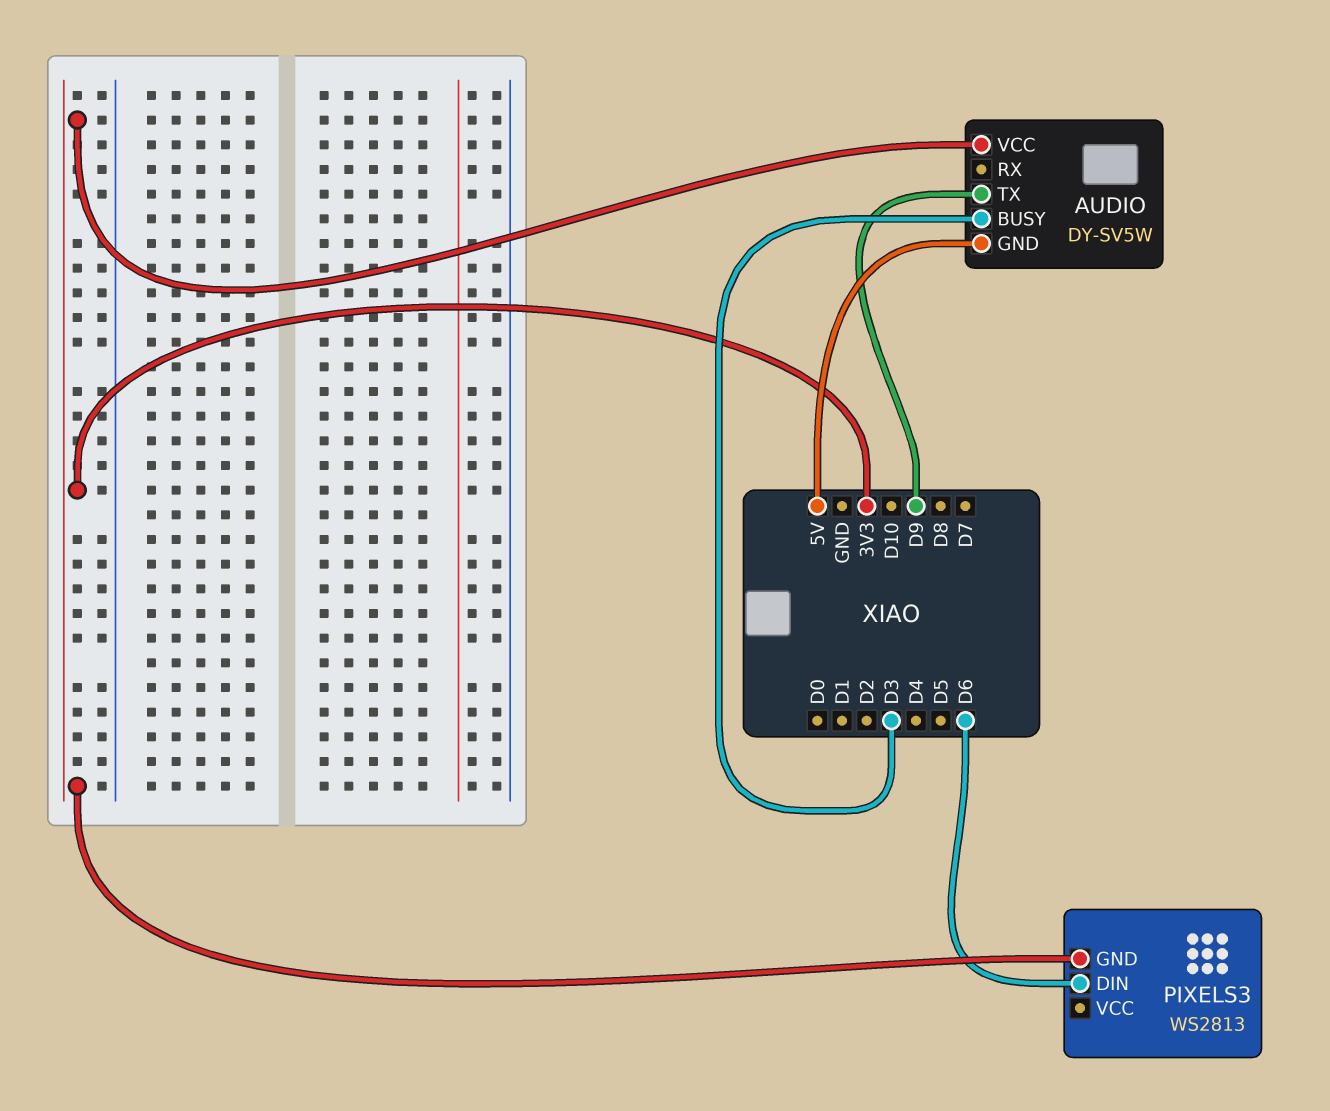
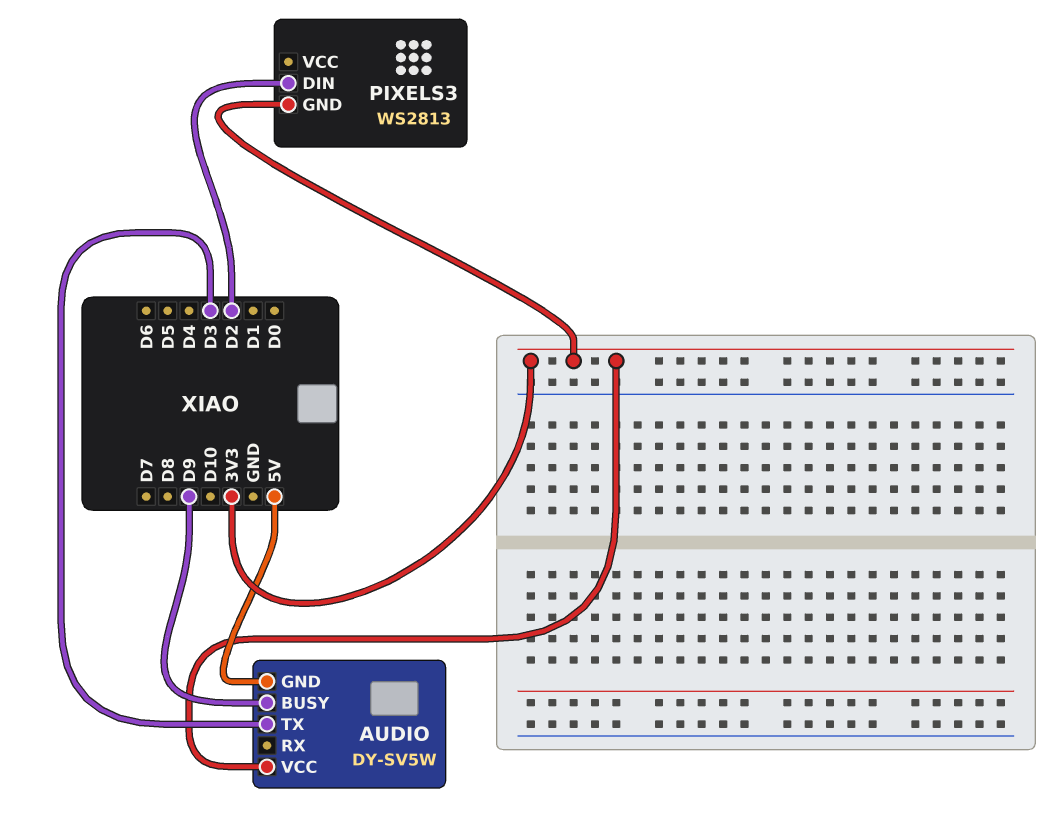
AUDIO pin BUSY: D3 -> D9
AUDIO pin TX: D9 -> D3
PIXELS3 pin DIN: D6 -> D2

